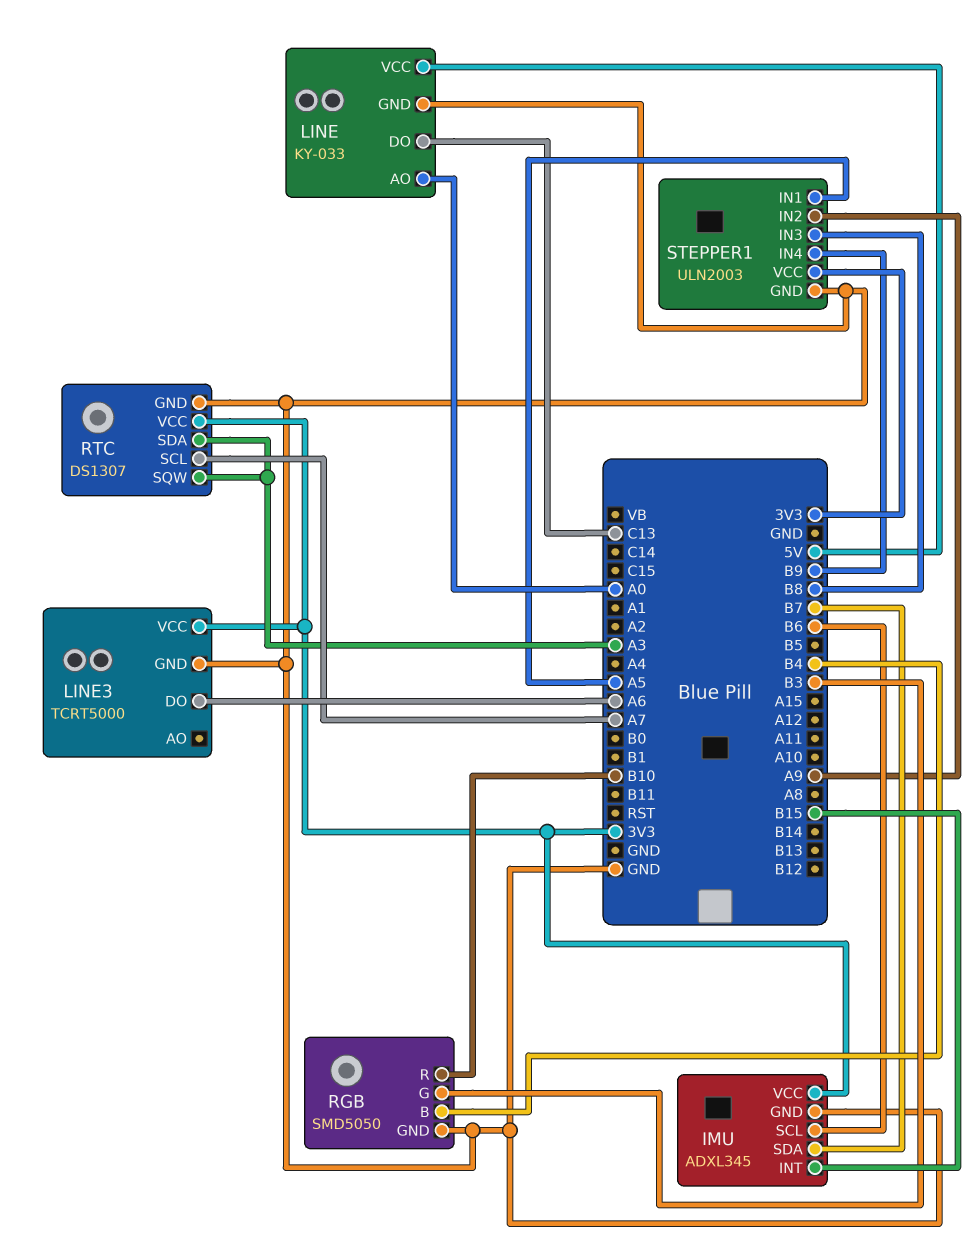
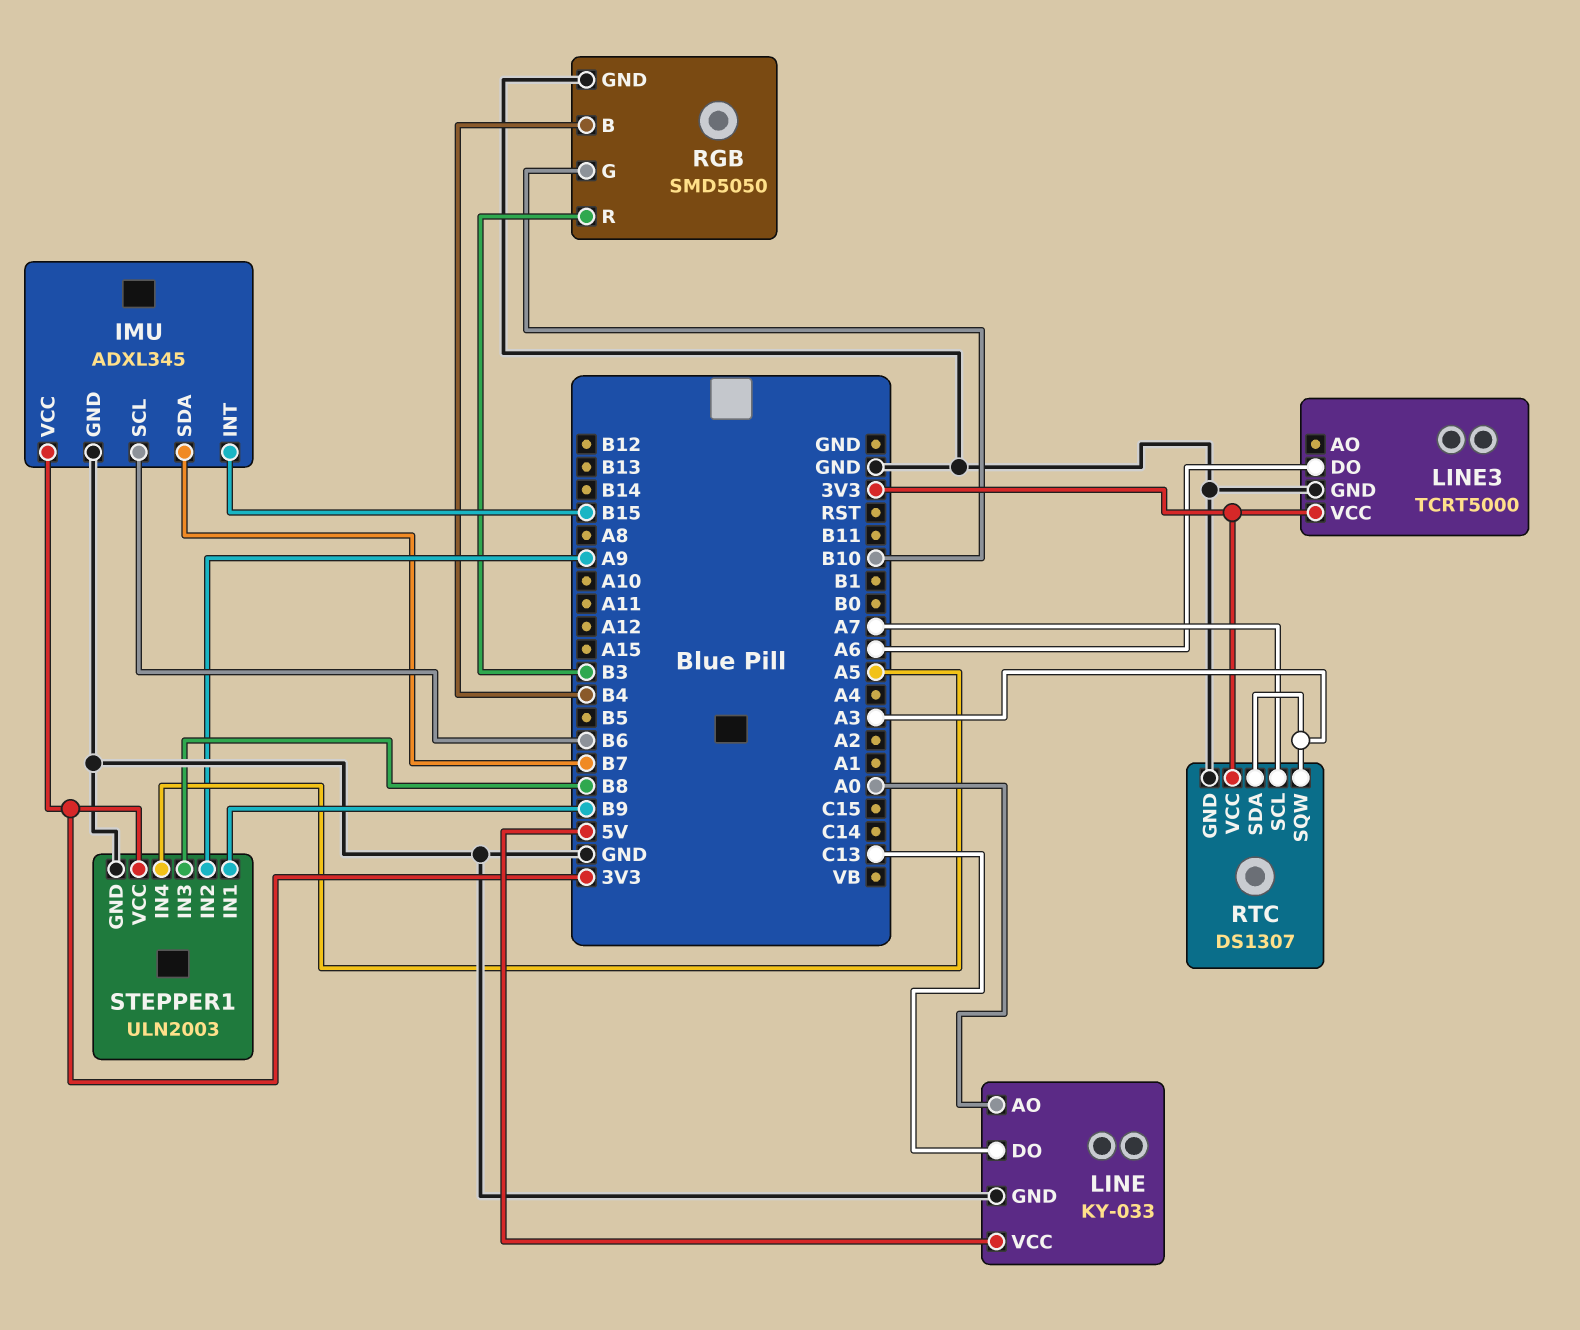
RGB pin G: B3 -> B10
RGB pin R: B10 -> B3
STEPPER1 pin IN1: A5 -> B9
STEPPER1 pin IN4: B9 -> A5

